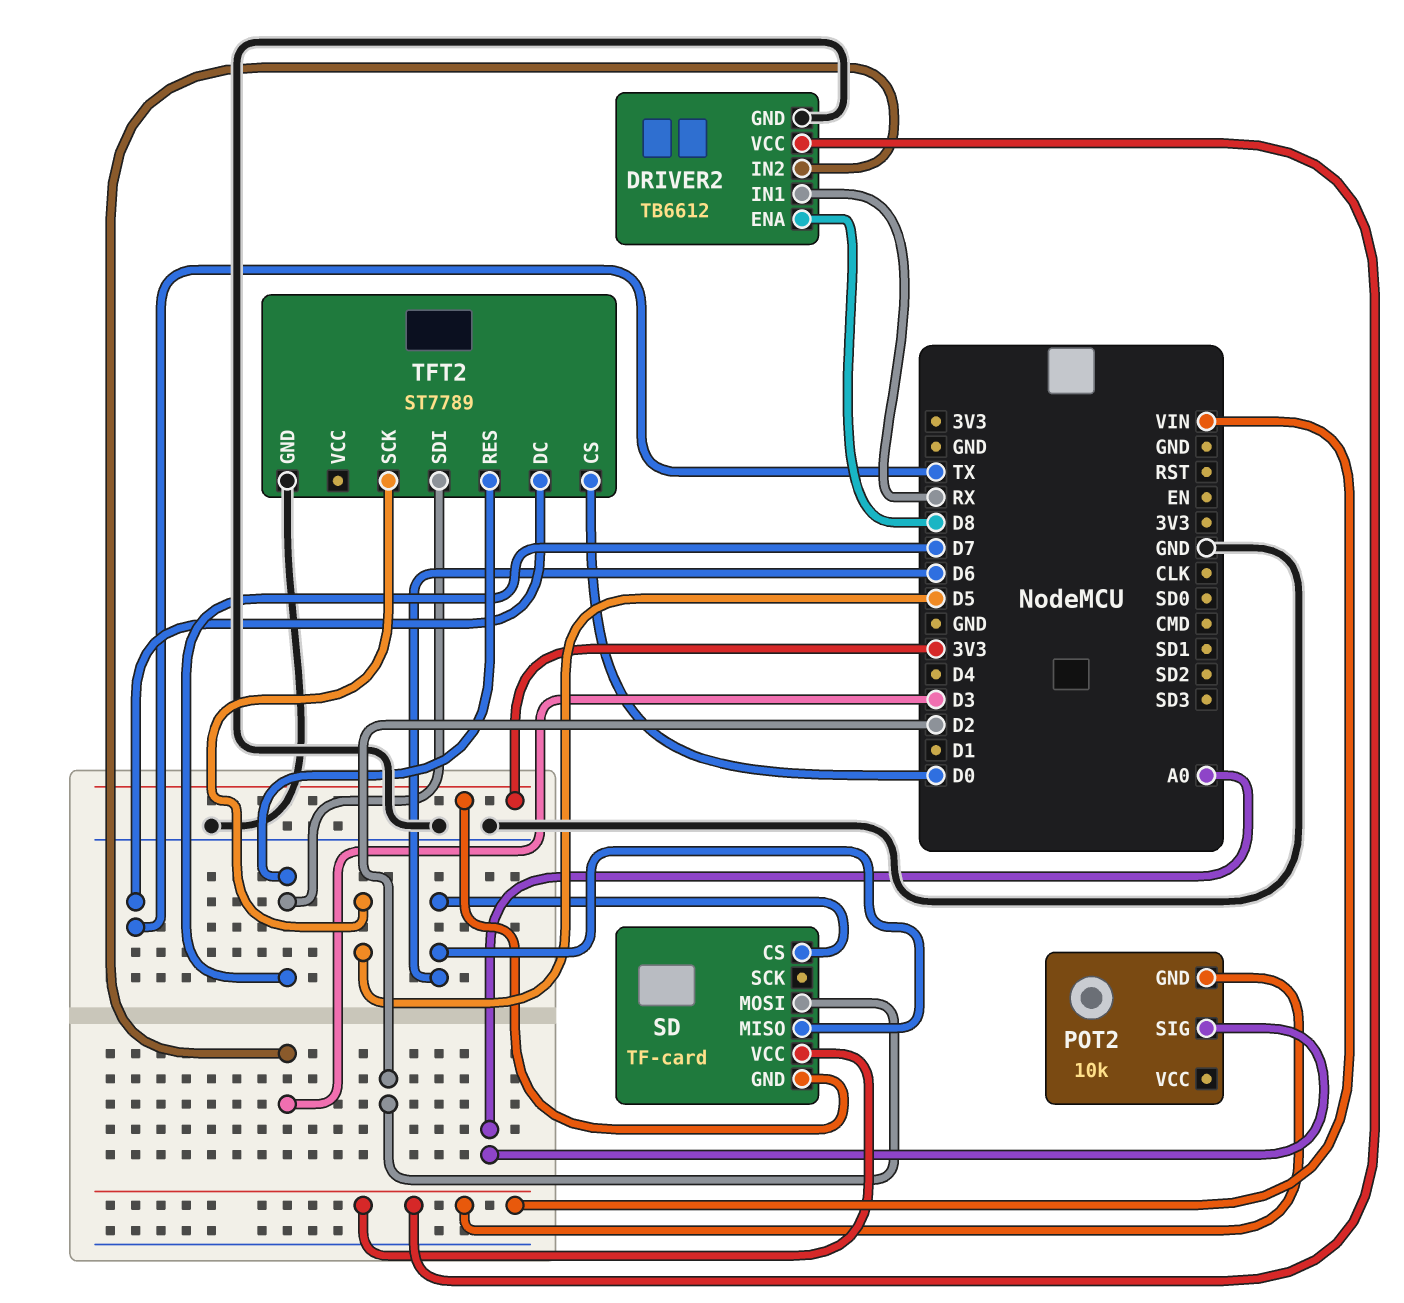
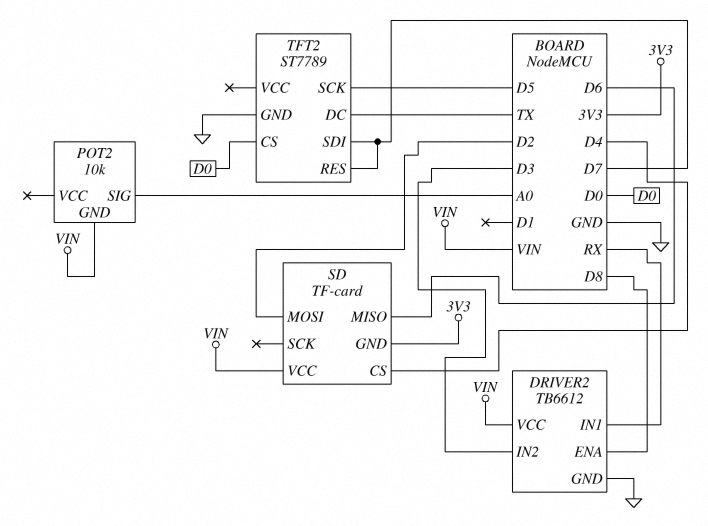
SD pin CS: D6 -> D4

